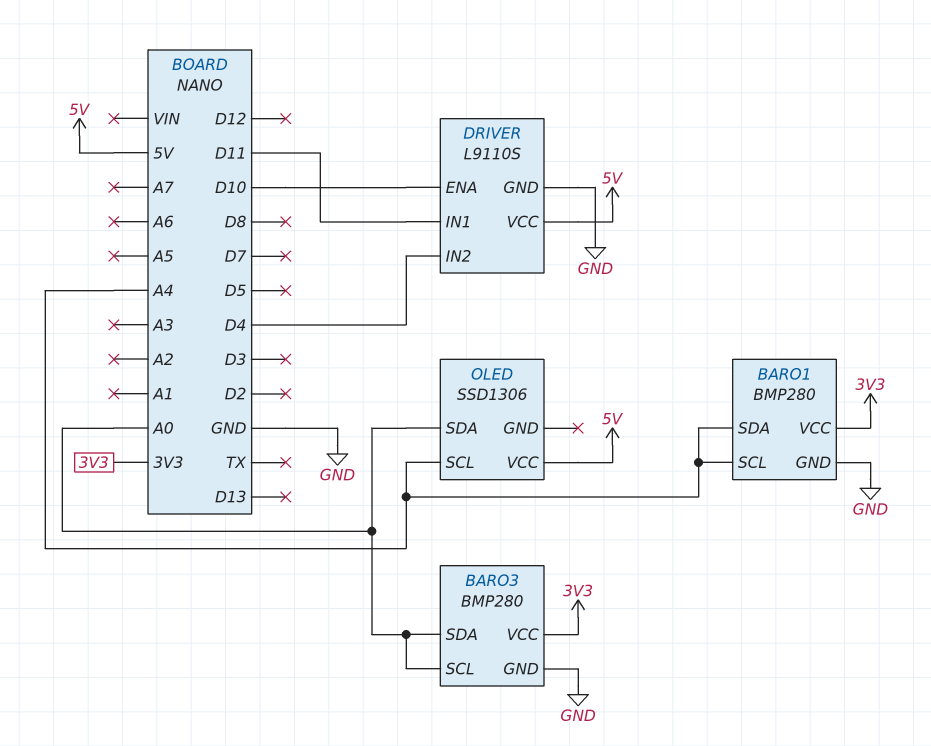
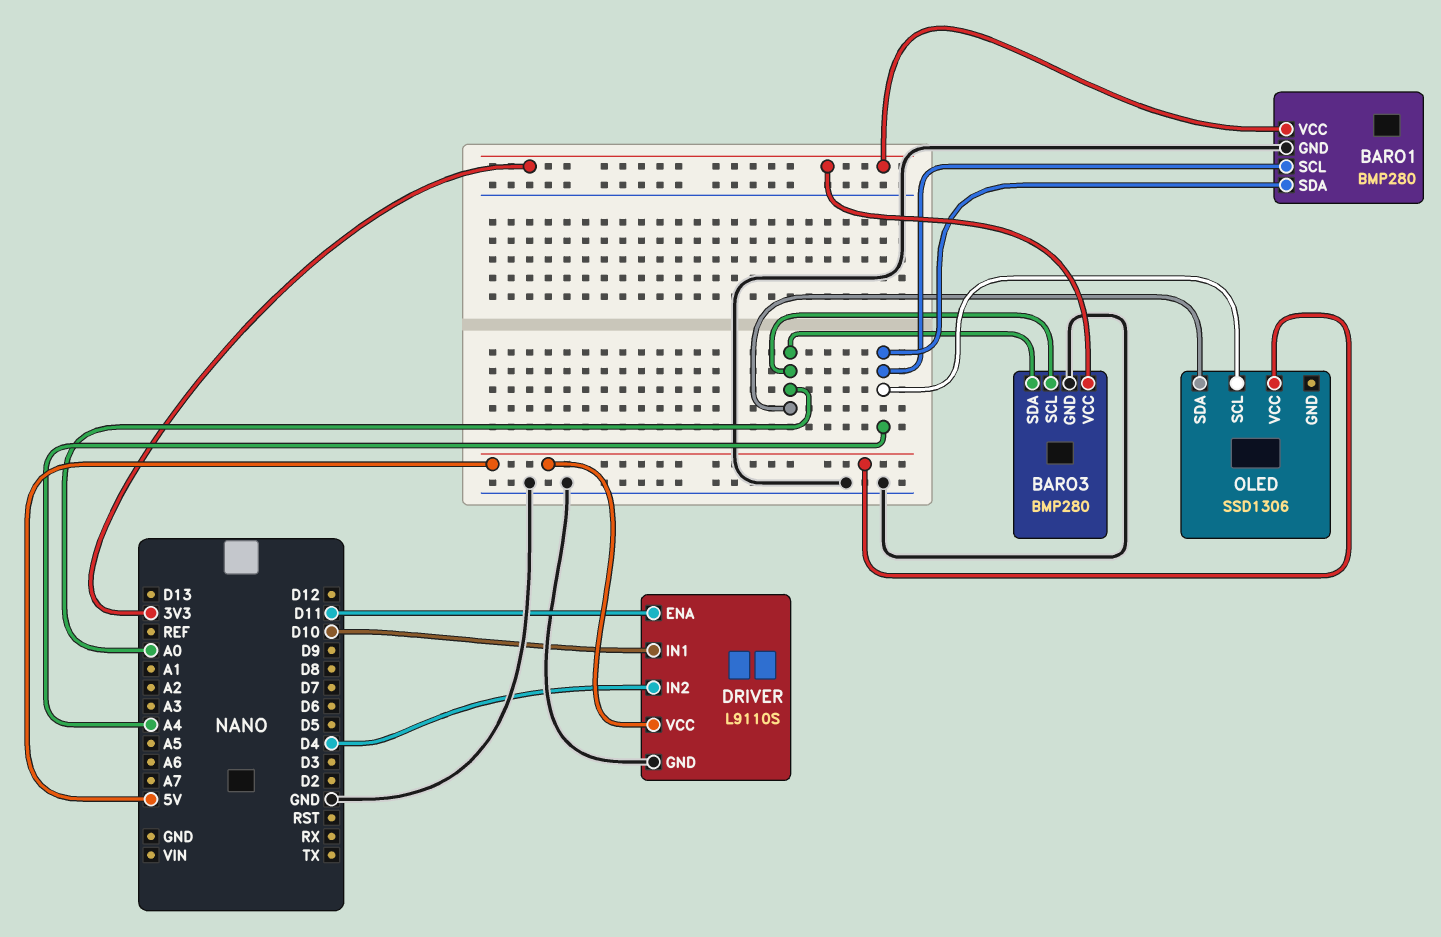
DRIVER pin ENA: D10 -> D11
DRIVER pin IN1: D11 -> D10

